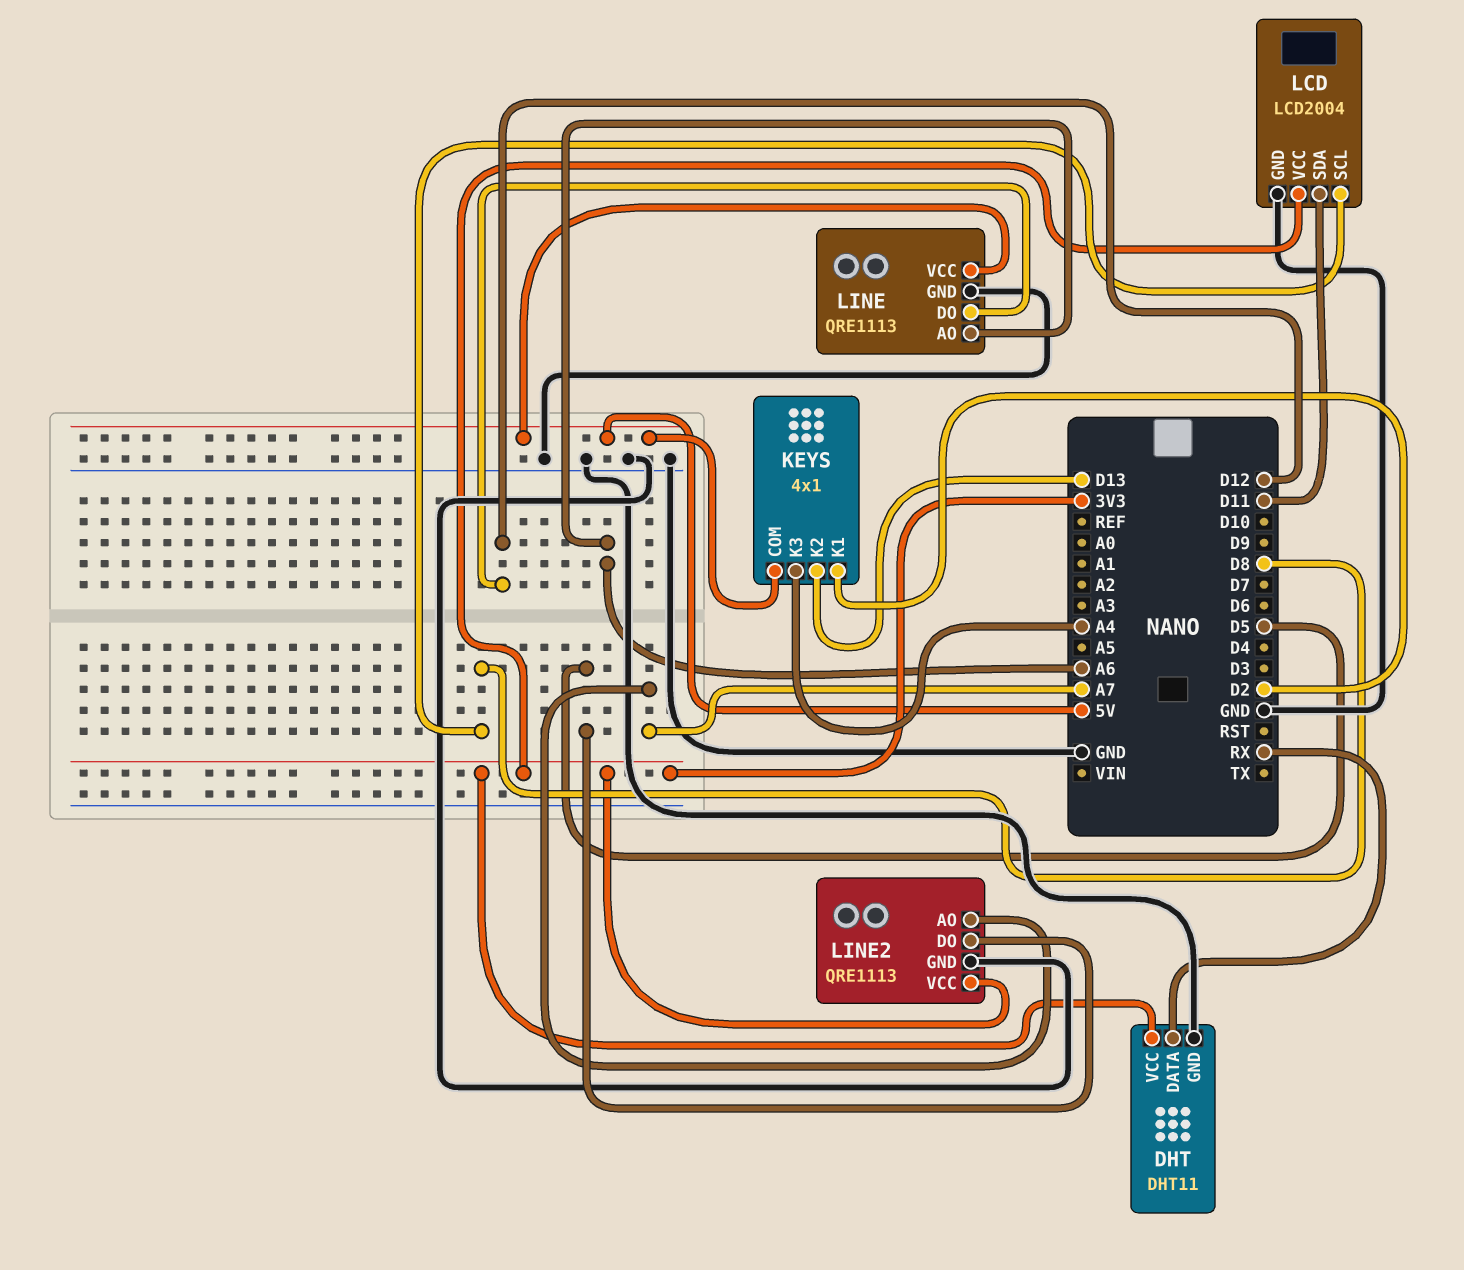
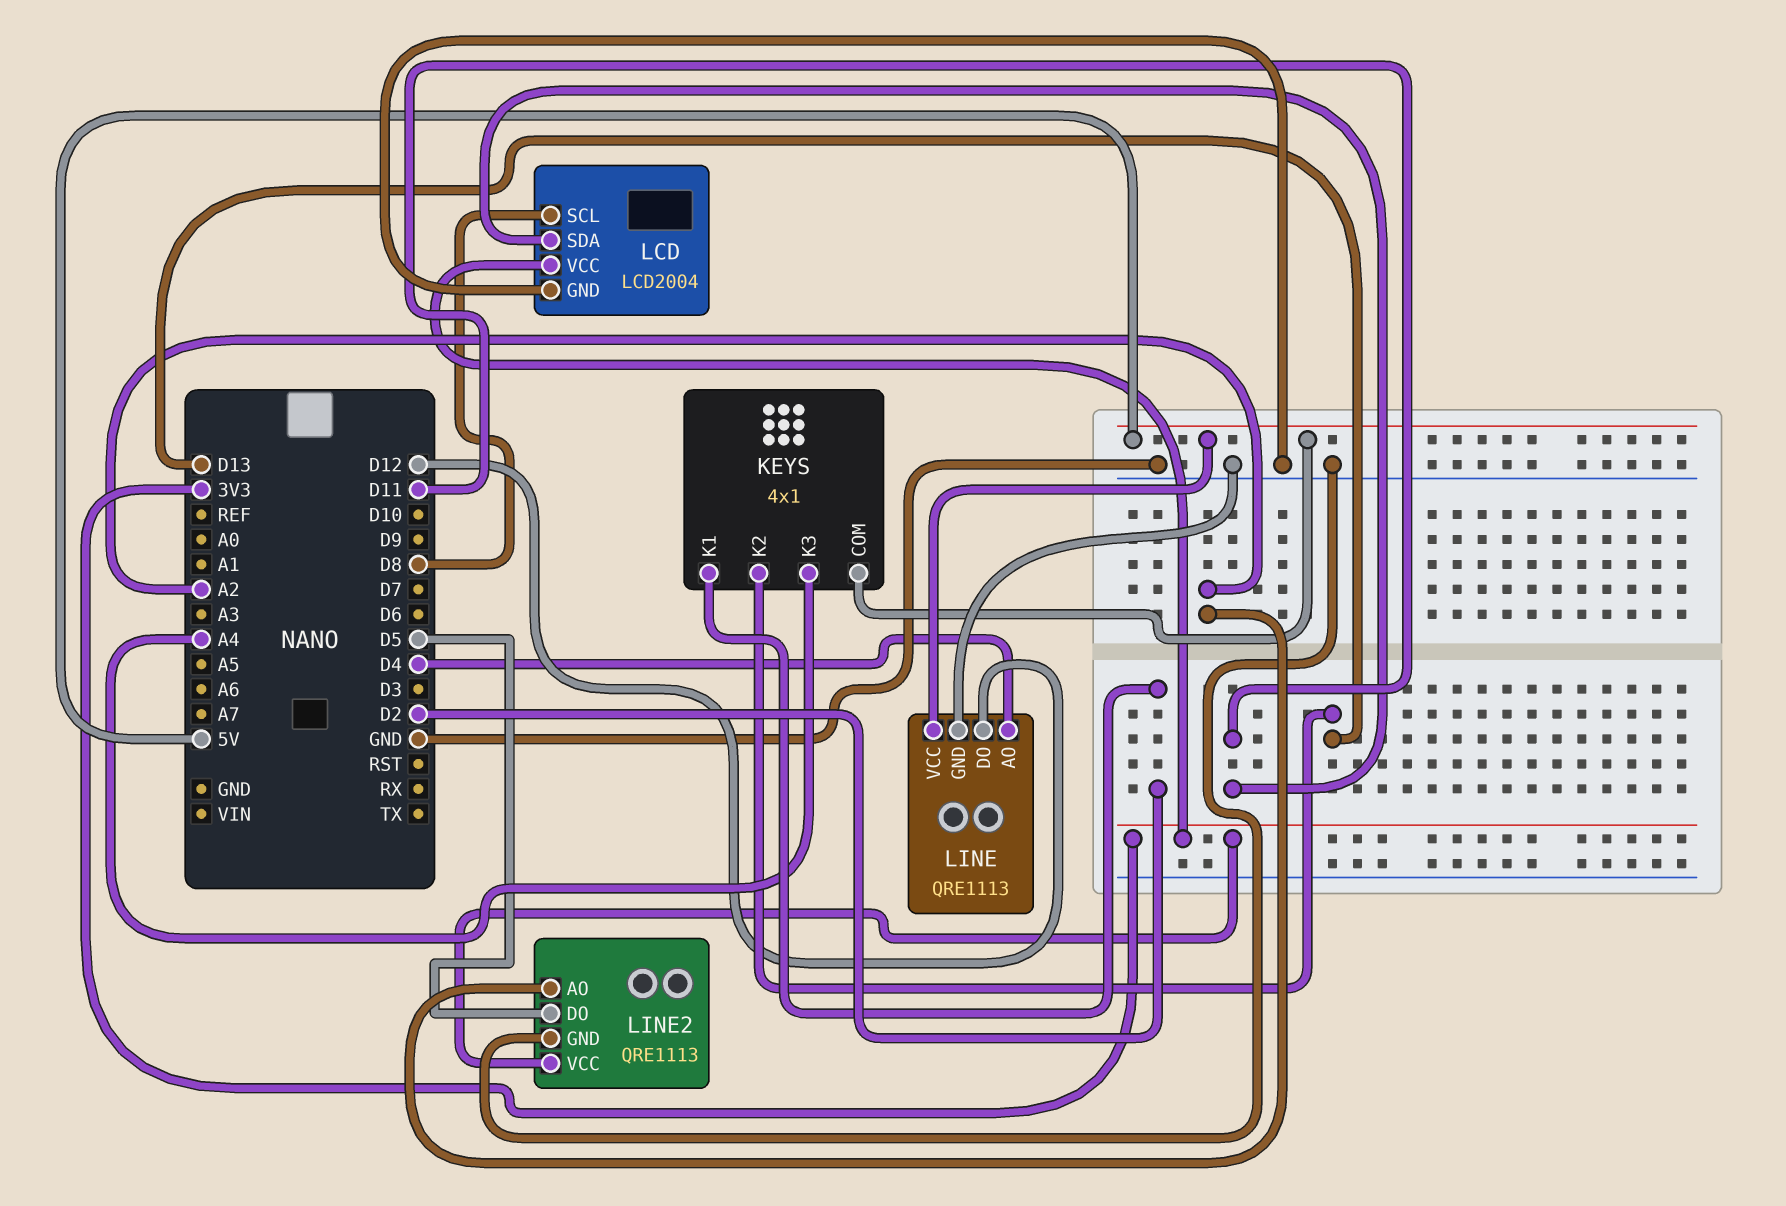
DHT: DHT11 -> none
DHT pin DATA: RX -> none
DHT pin GND: GND -> none
DHT pin VCC: 3V3 -> none
LINE pin AO: A6 -> D4
LINE2 pin AO: A7 -> A2

